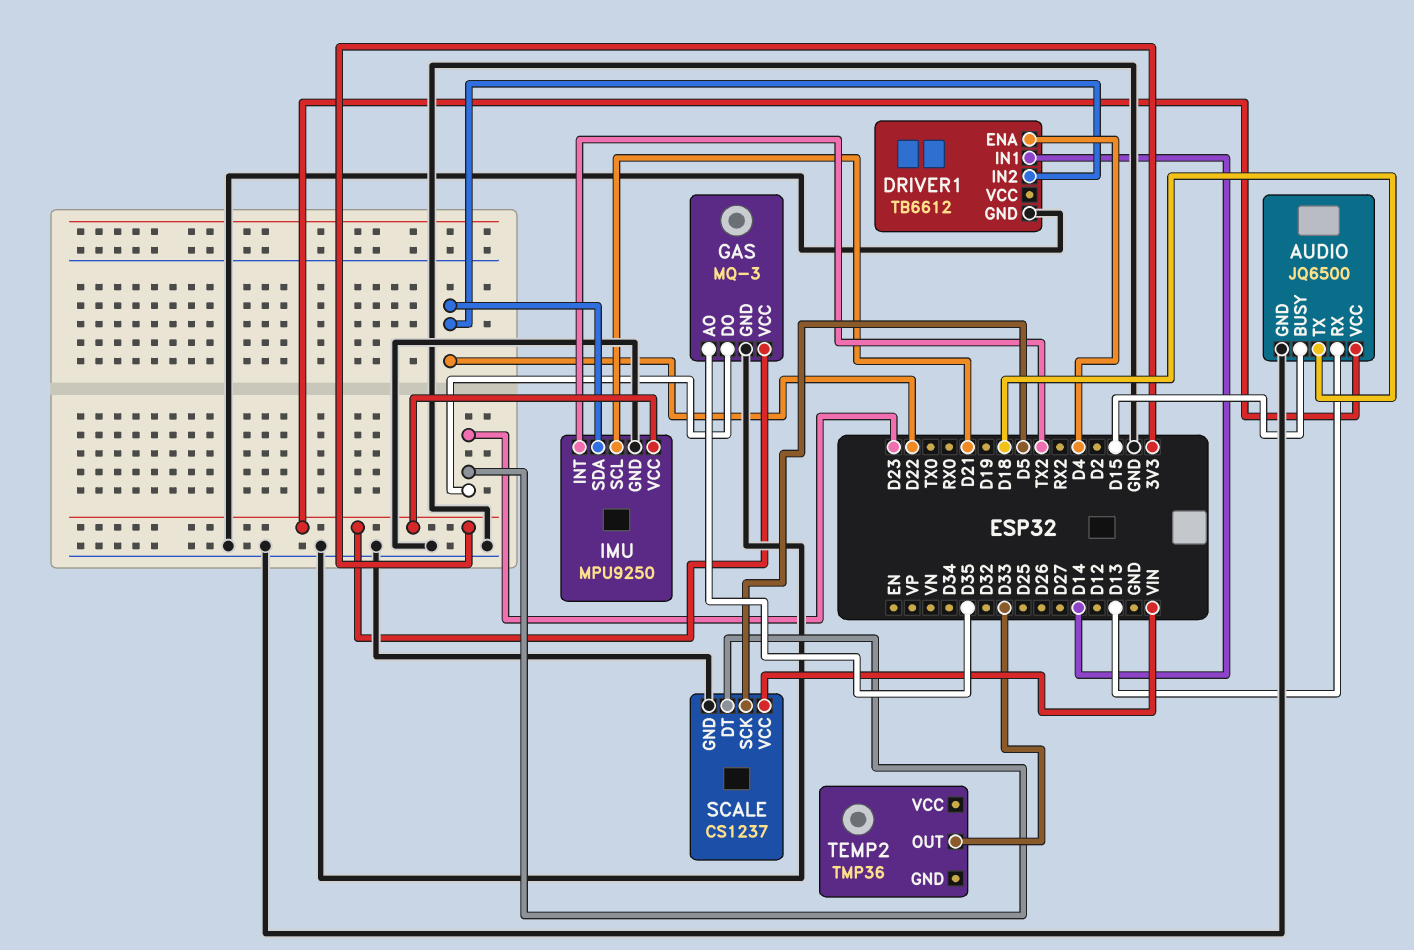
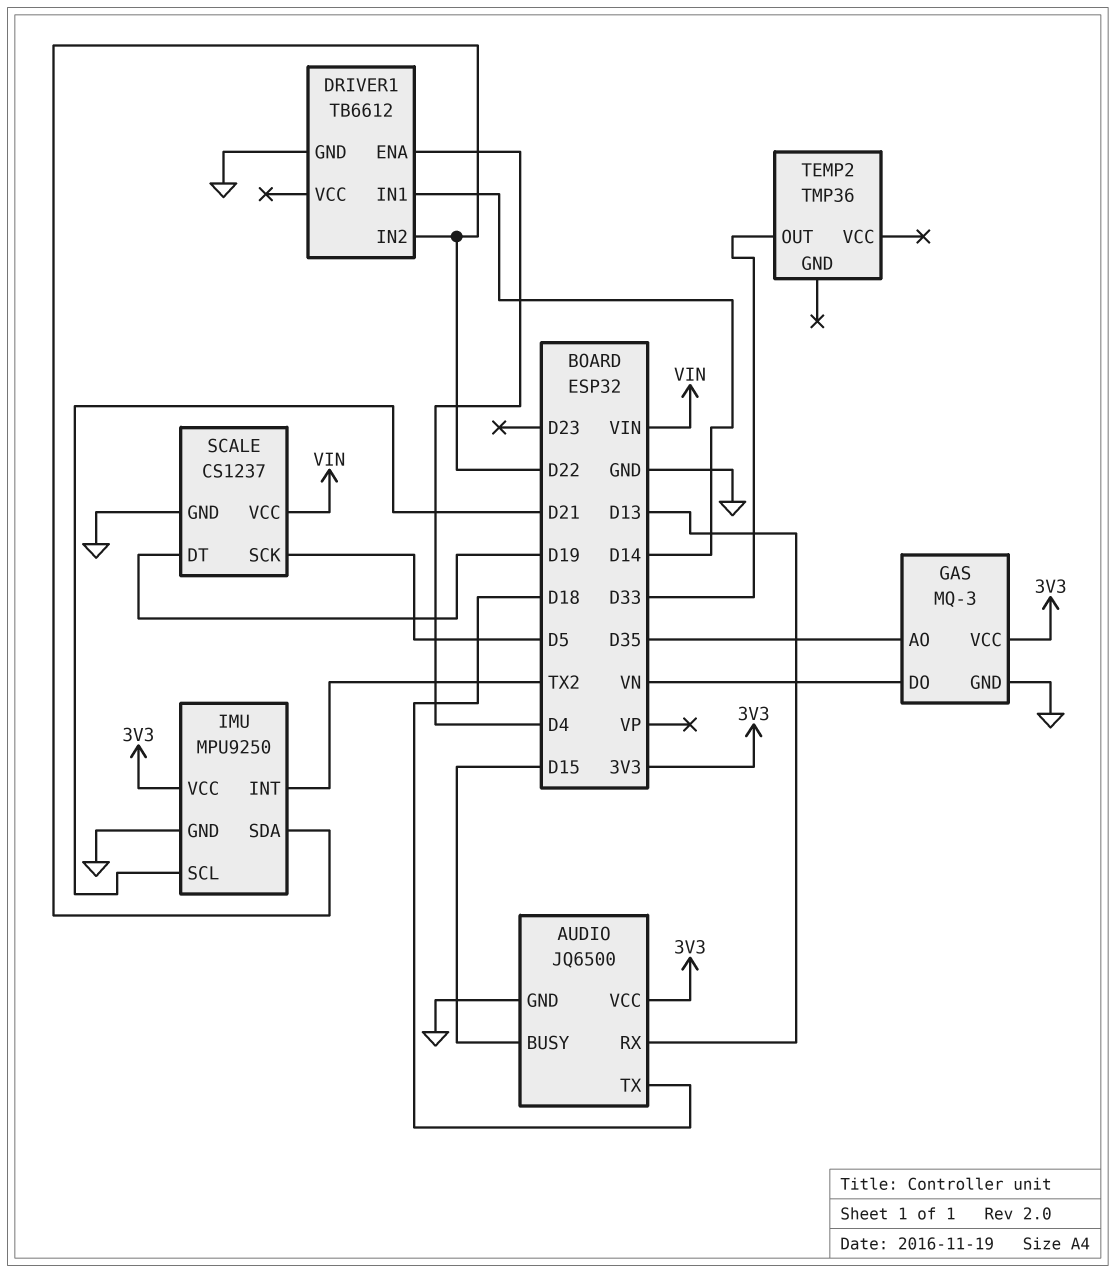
GAS pin DO: D23 -> VN
SCALE pin DT: D23 -> D19

